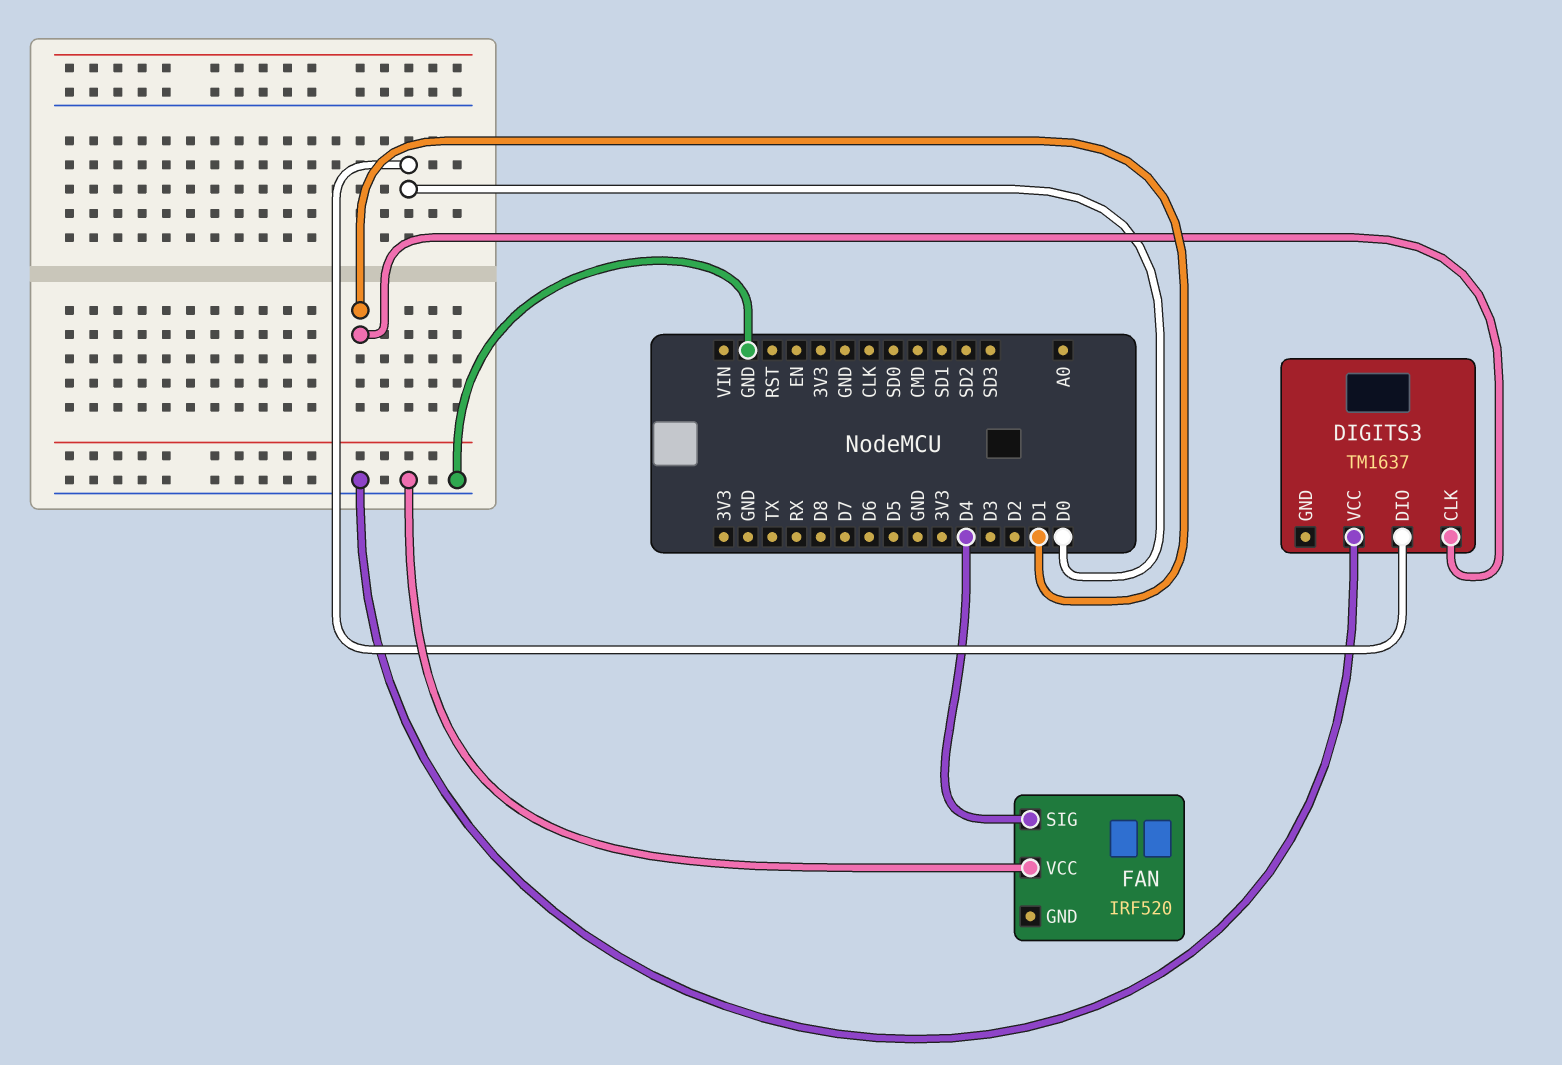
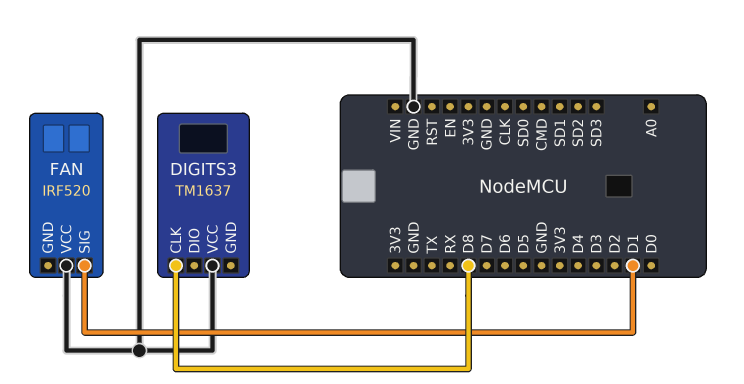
DIGITS3 pin CLK: D1 -> D8
DIGITS3 pin DIO: D0 -> none
FAN pin SIG: D4 -> D1

